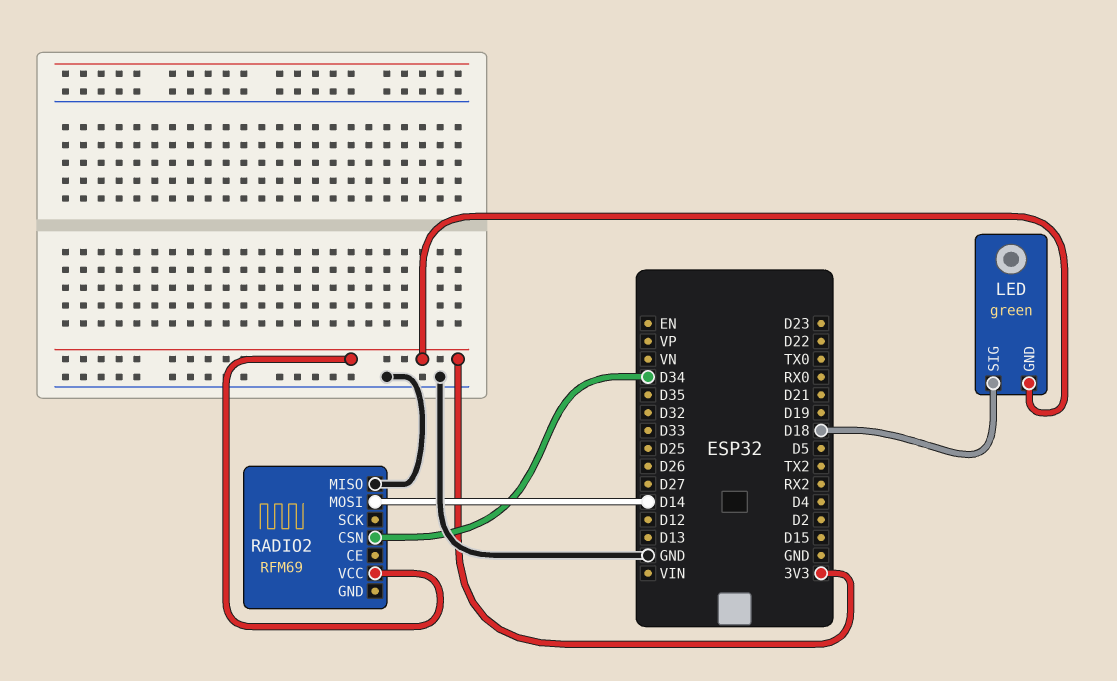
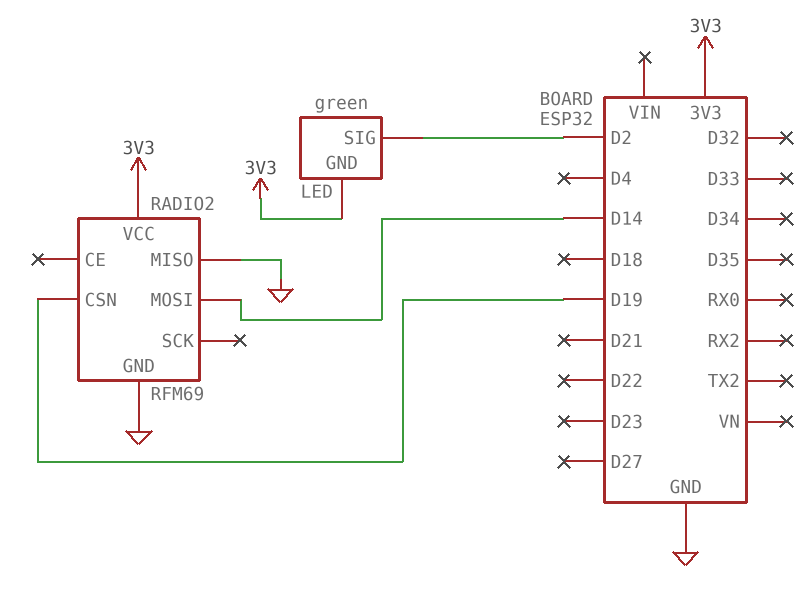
LED pin SIG: D18 -> D2
RADIO2 pin CSN: D34 -> D19
RADIO2 pin GND: none -> GND

